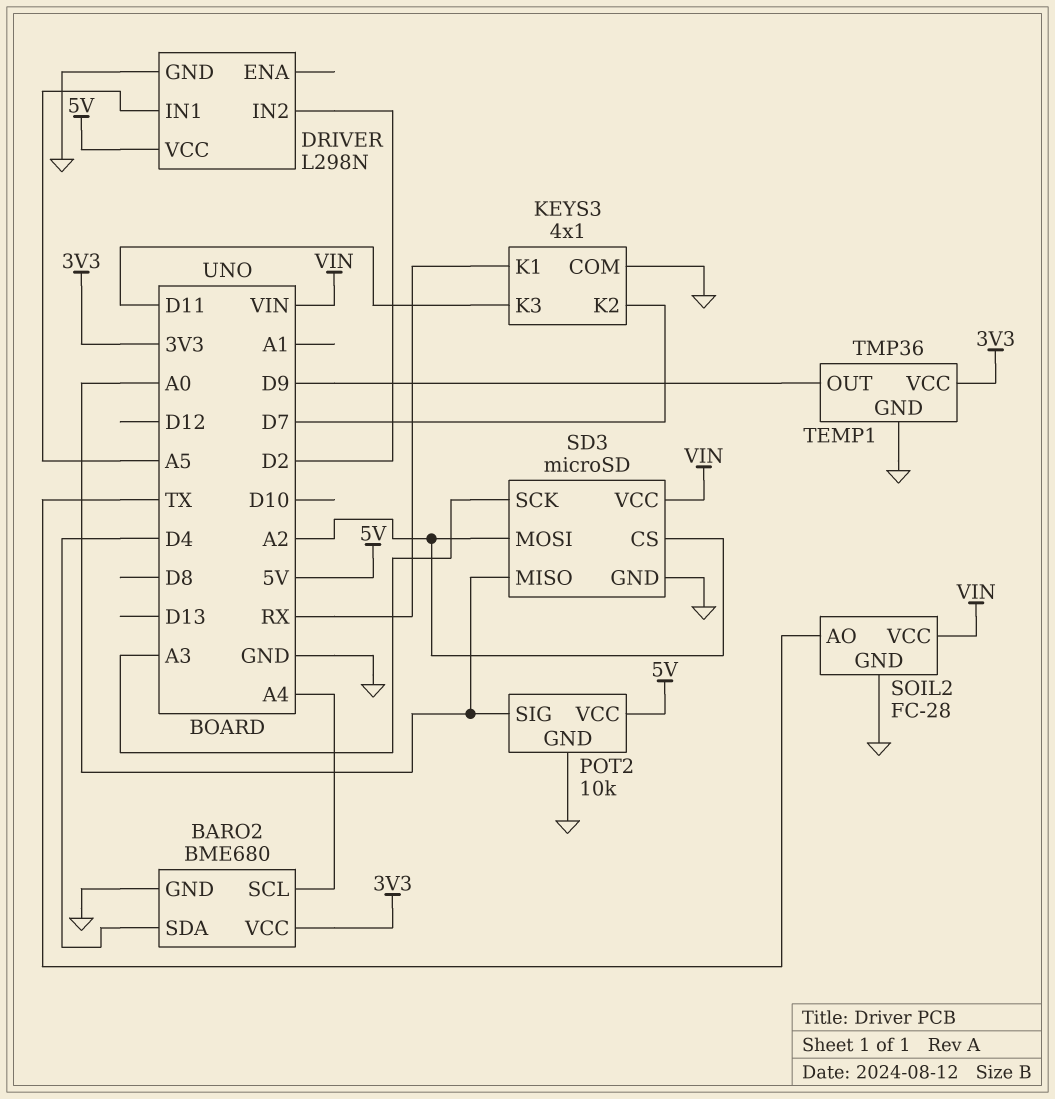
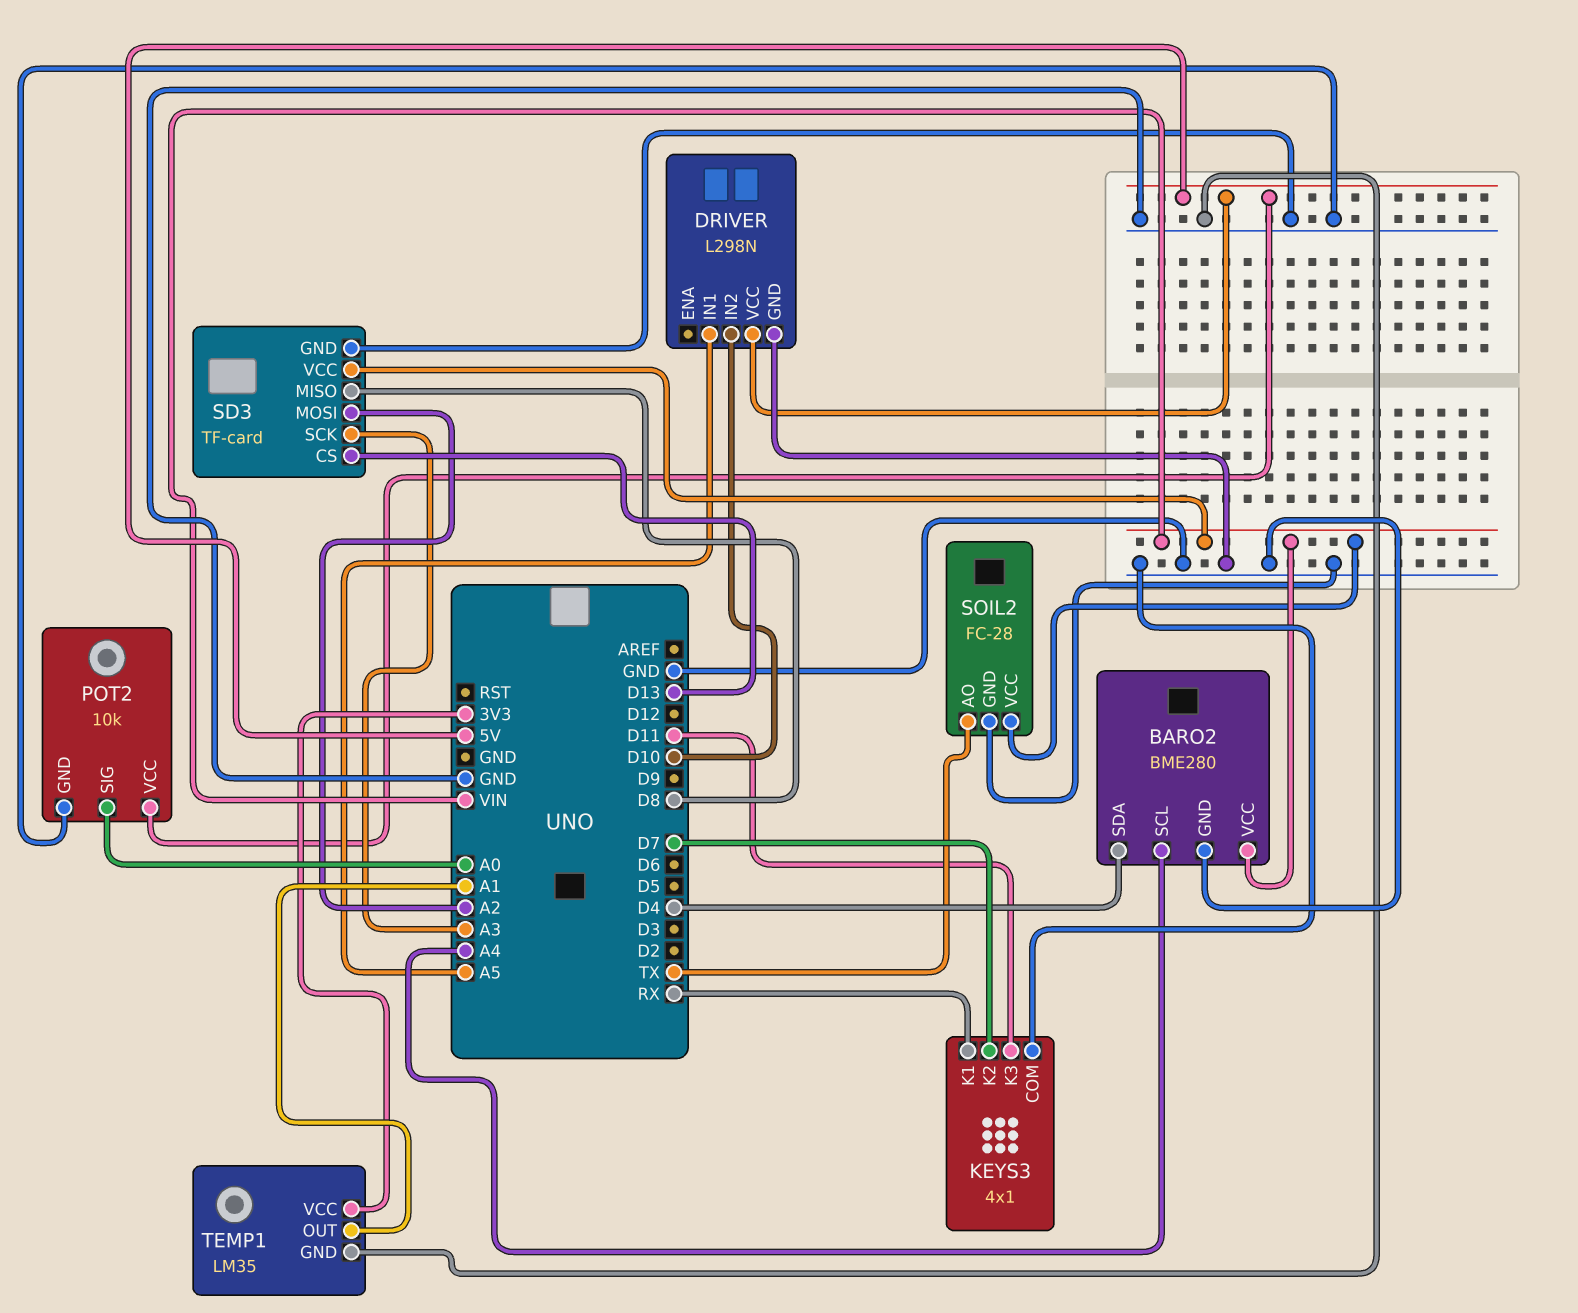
BARO2: BME680 -> BME280
BARO2 pin VCC: 3V3 -> VIN
DRIVER pin IN2: D2 -> D10
SD3: microSD -> TF-card
SD3 pin CS: A2 -> D13
SD3 pin MISO: A0 -> D8
TEMP1: TMP36 -> LM35
TEMP1 pin OUT: D9 -> A1

